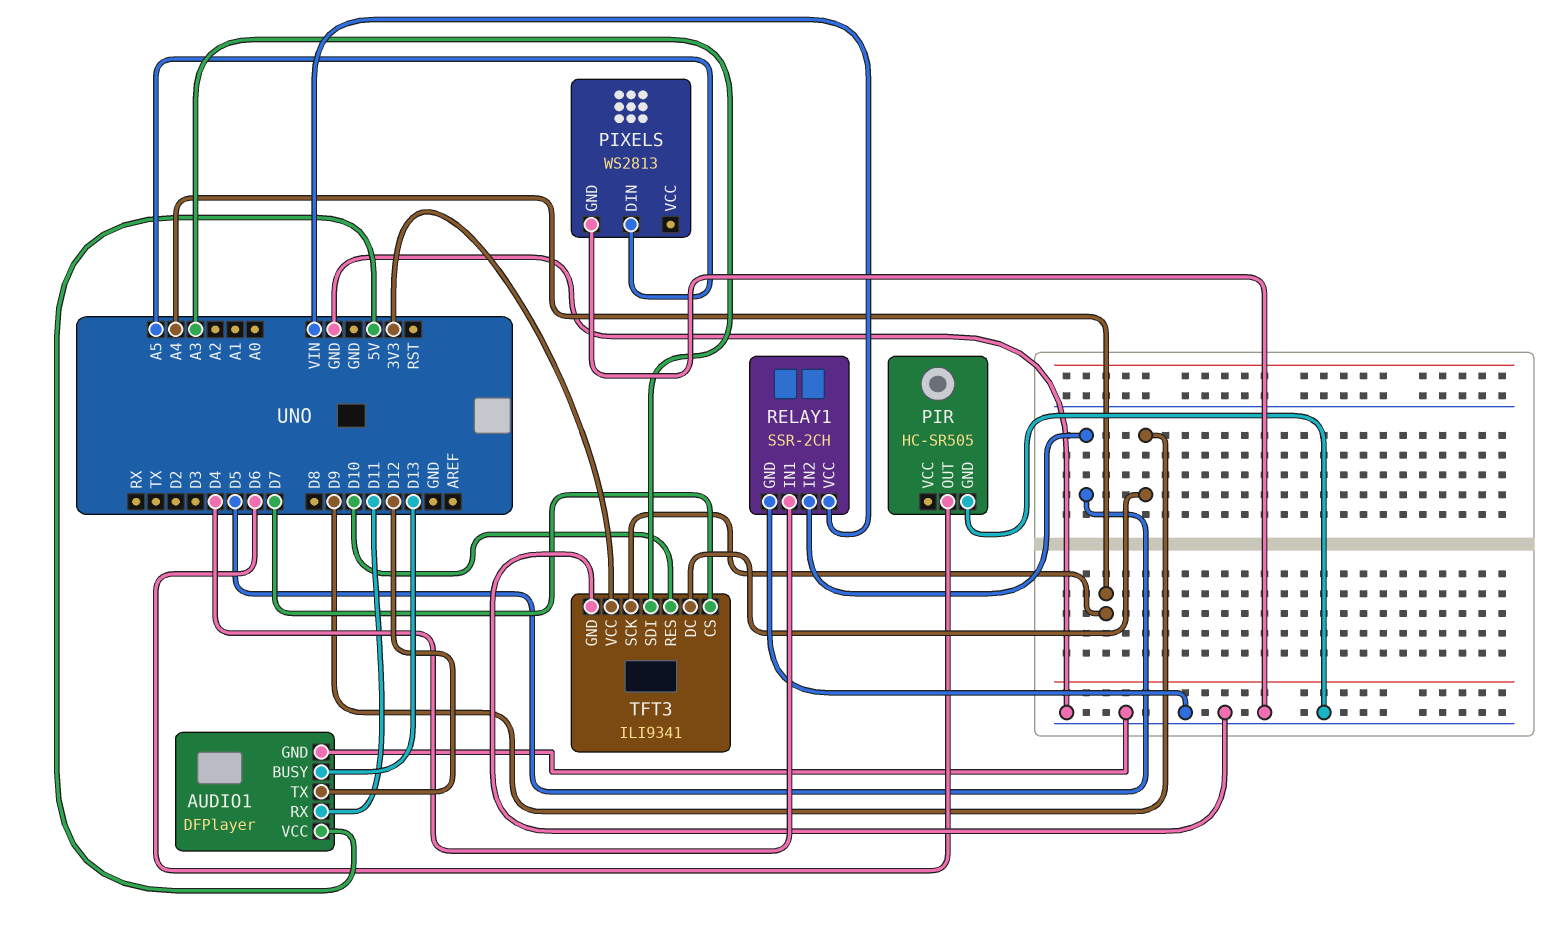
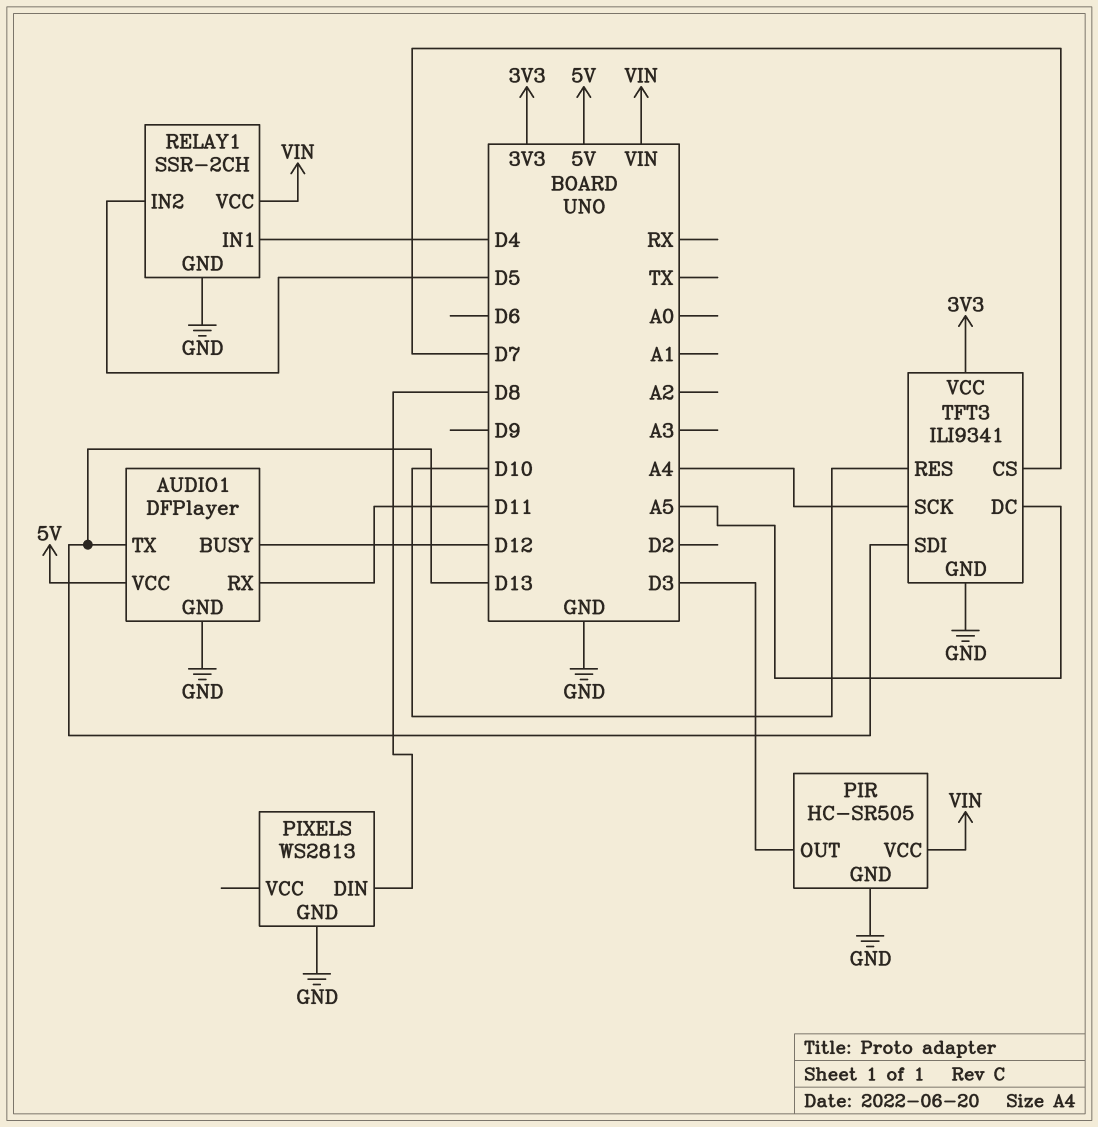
AUDIO1 pin BUSY: D13 -> D12
AUDIO1 pin TX: D12 -> D13
PIR pin OUT: D6 -> D3
PIR pin VCC: none -> VIN
PIXELS pin DIN: A5 -> D8
TFT3 pin DC: D9 -> A5
TFT3 pin SDI: A3 -> D13

